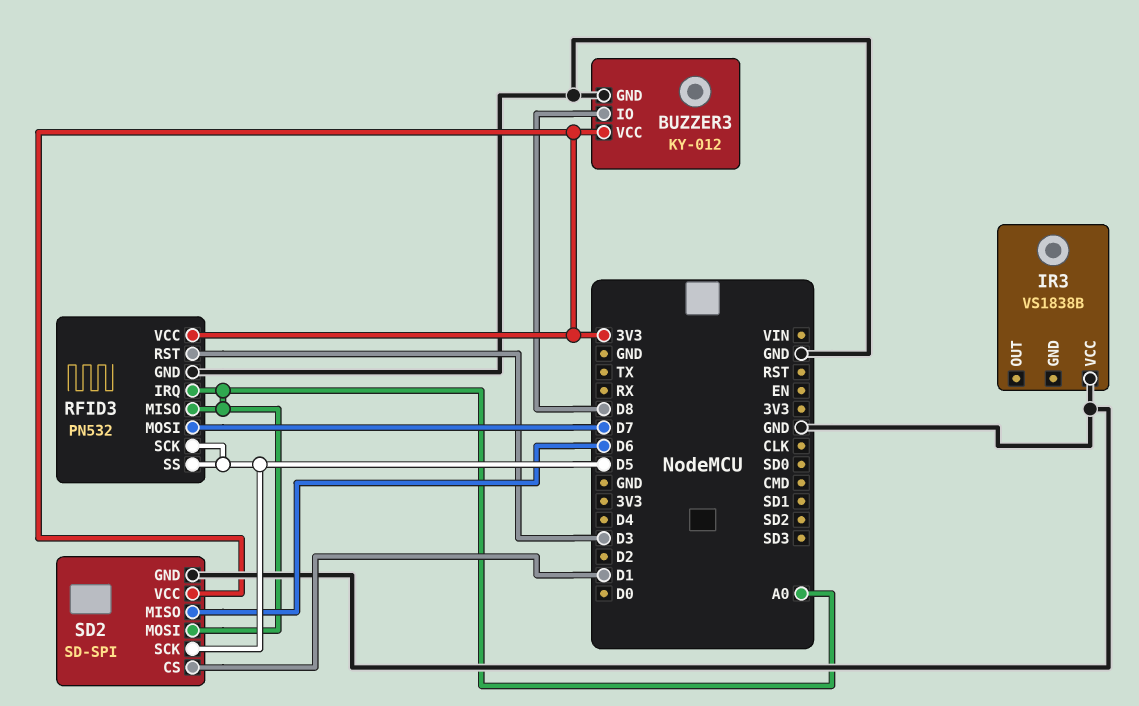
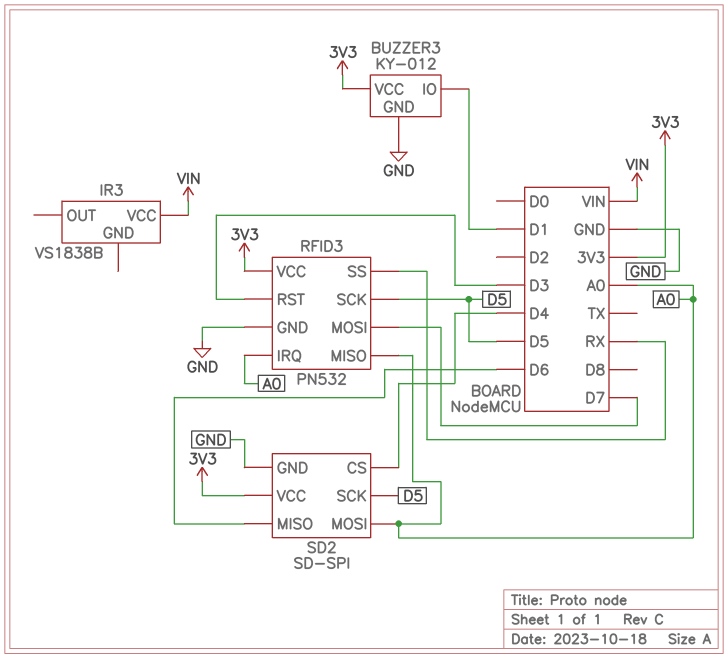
BUZZER3 pin IO: D8 -> D1
IR3 pin VCC: GND -> VIN
RFID3 pin SS: D5 -> RX
SD2 pin CS: D1 -> D4

